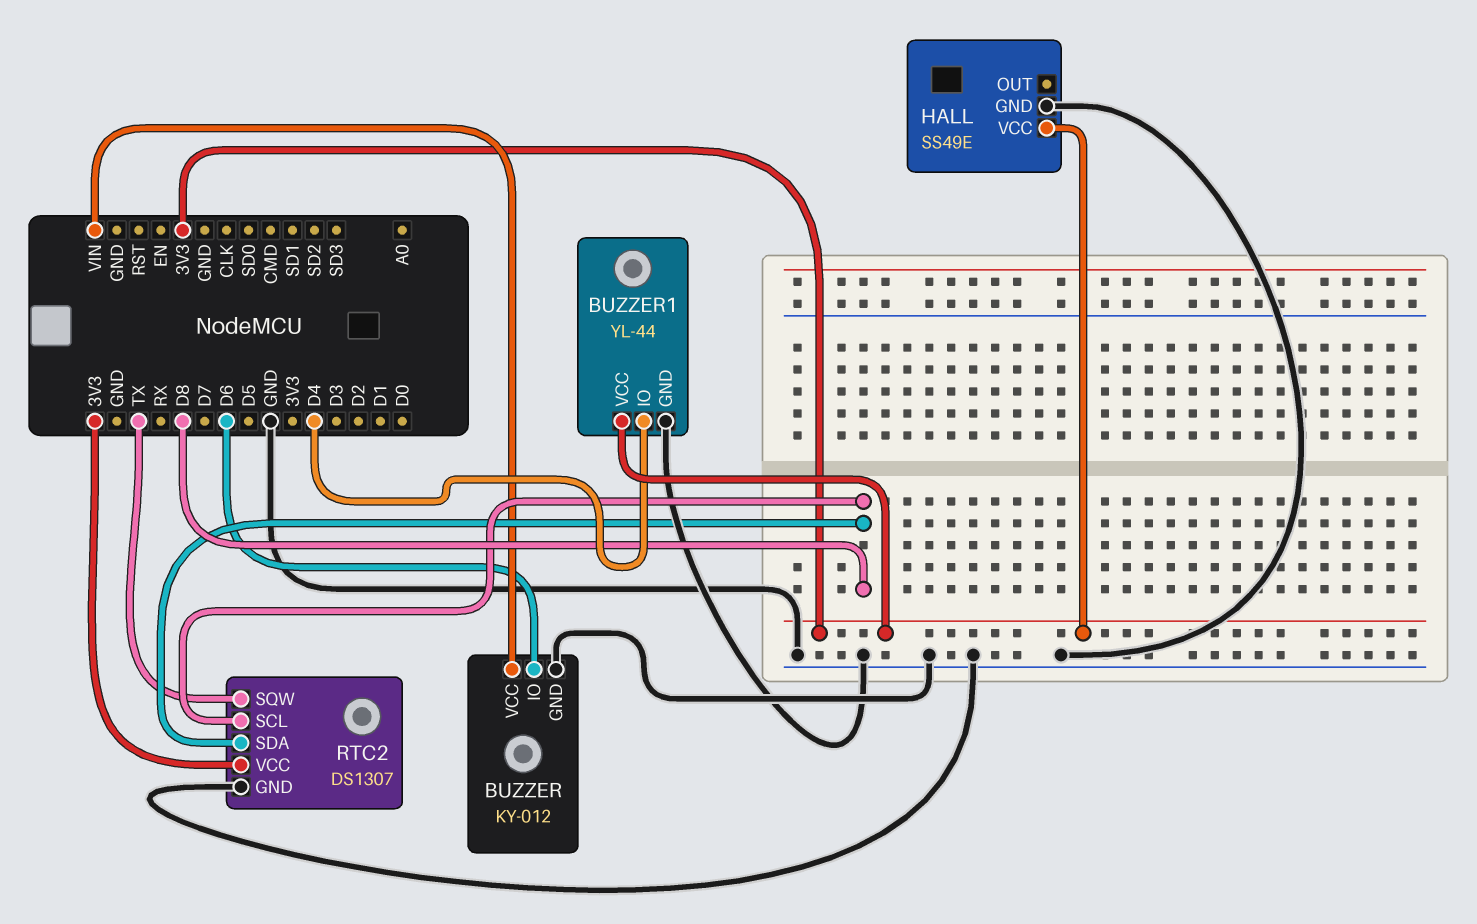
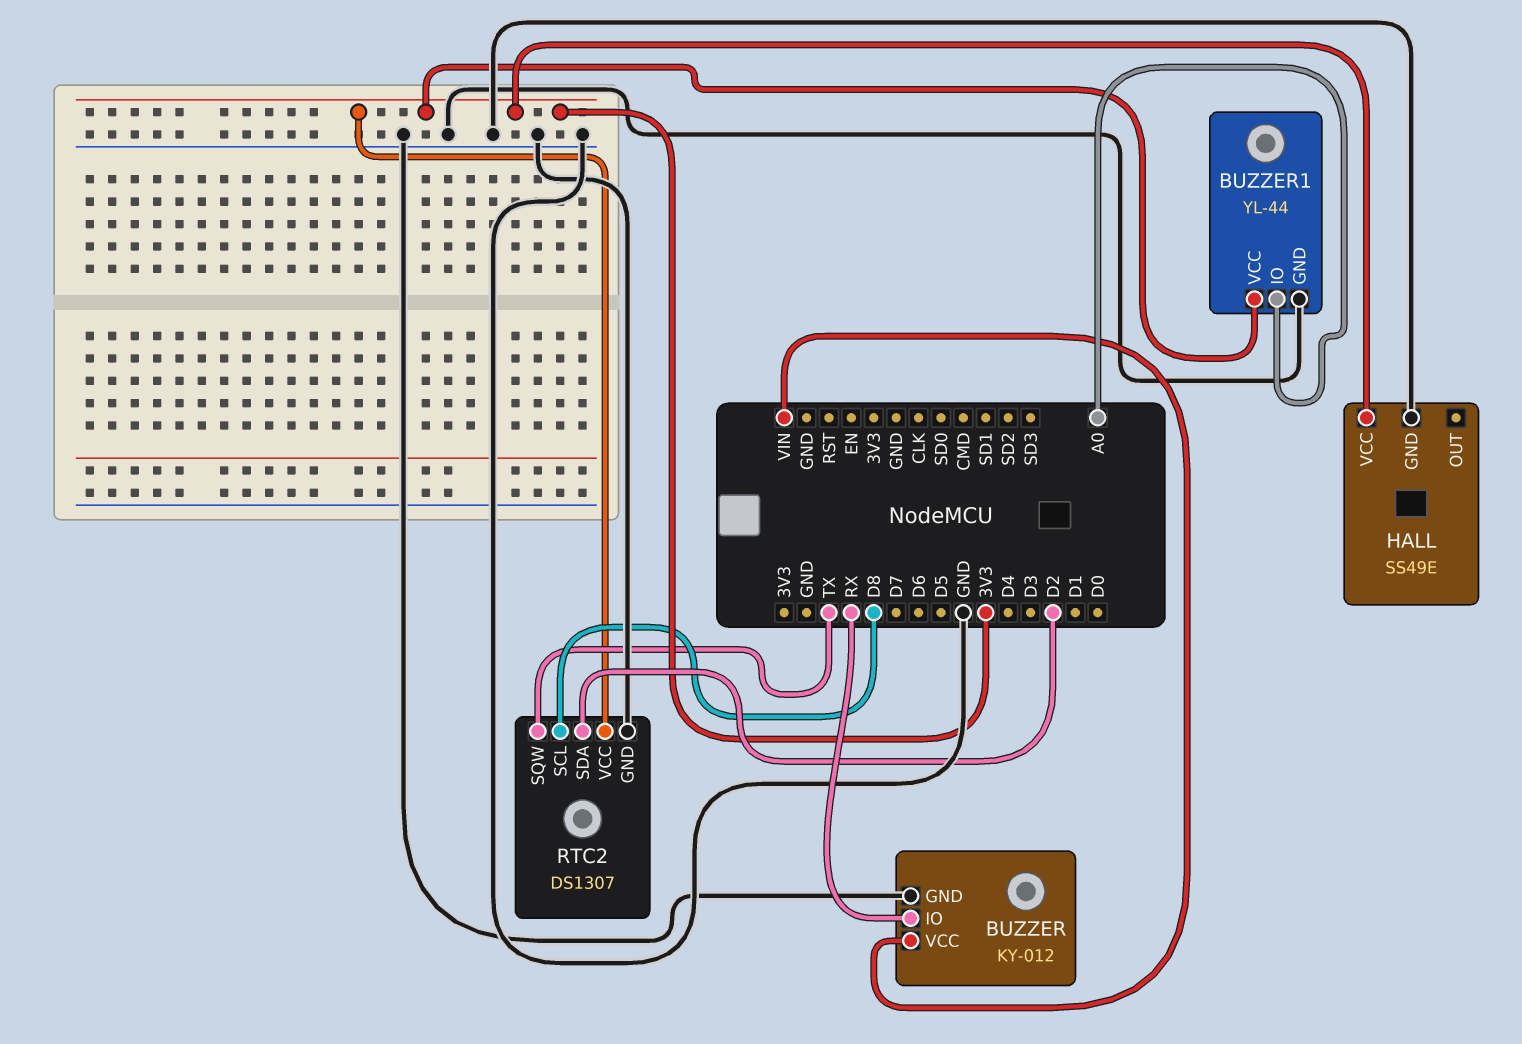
BUZZER pin IO: D6 -> RX
BUZZER1 pin IO: D4 -> A0
RTC2 pin SDA: D8 -> D2

